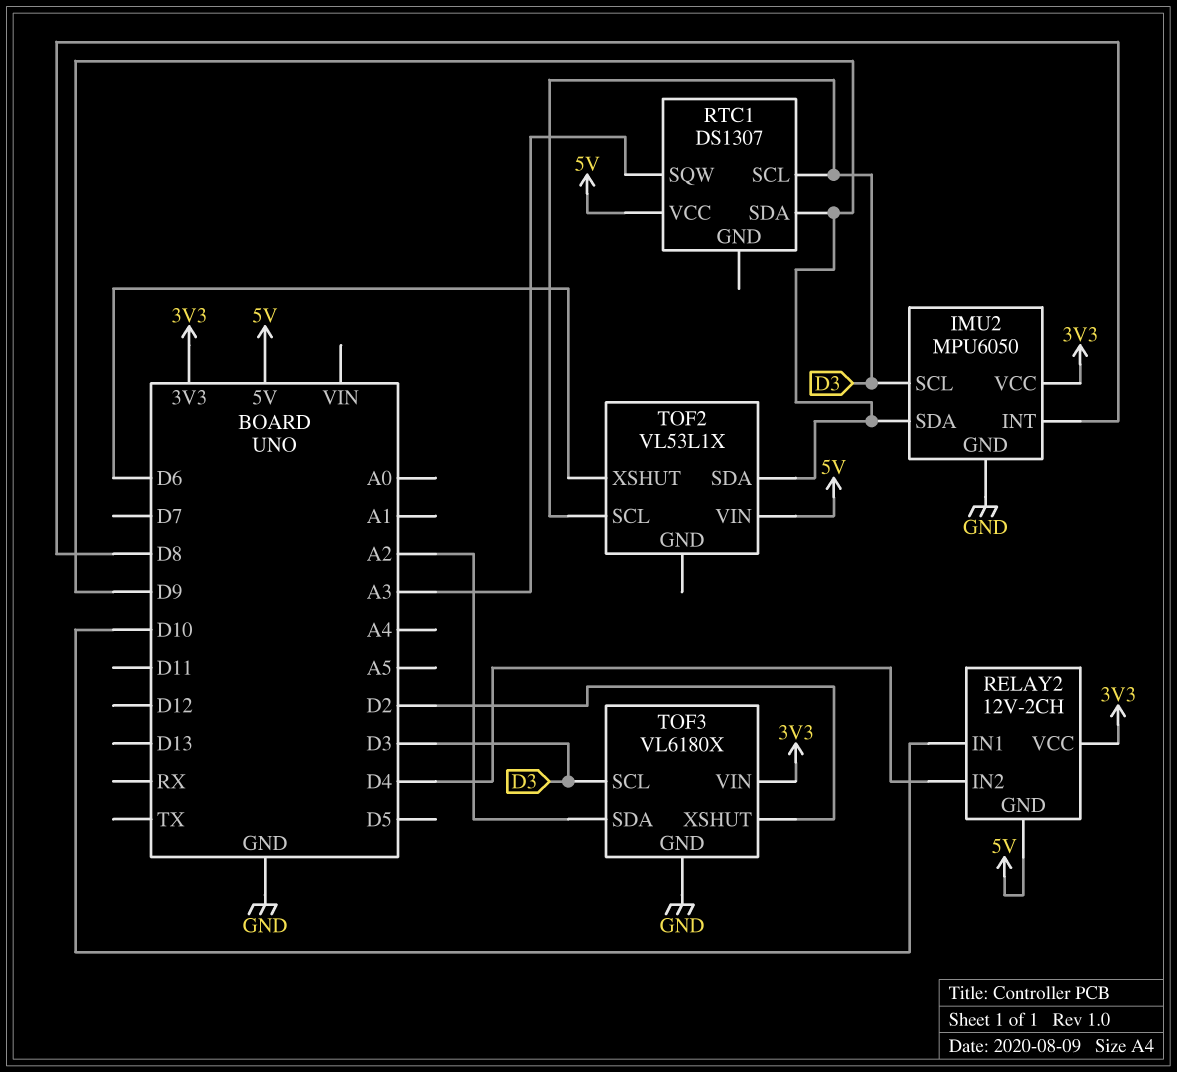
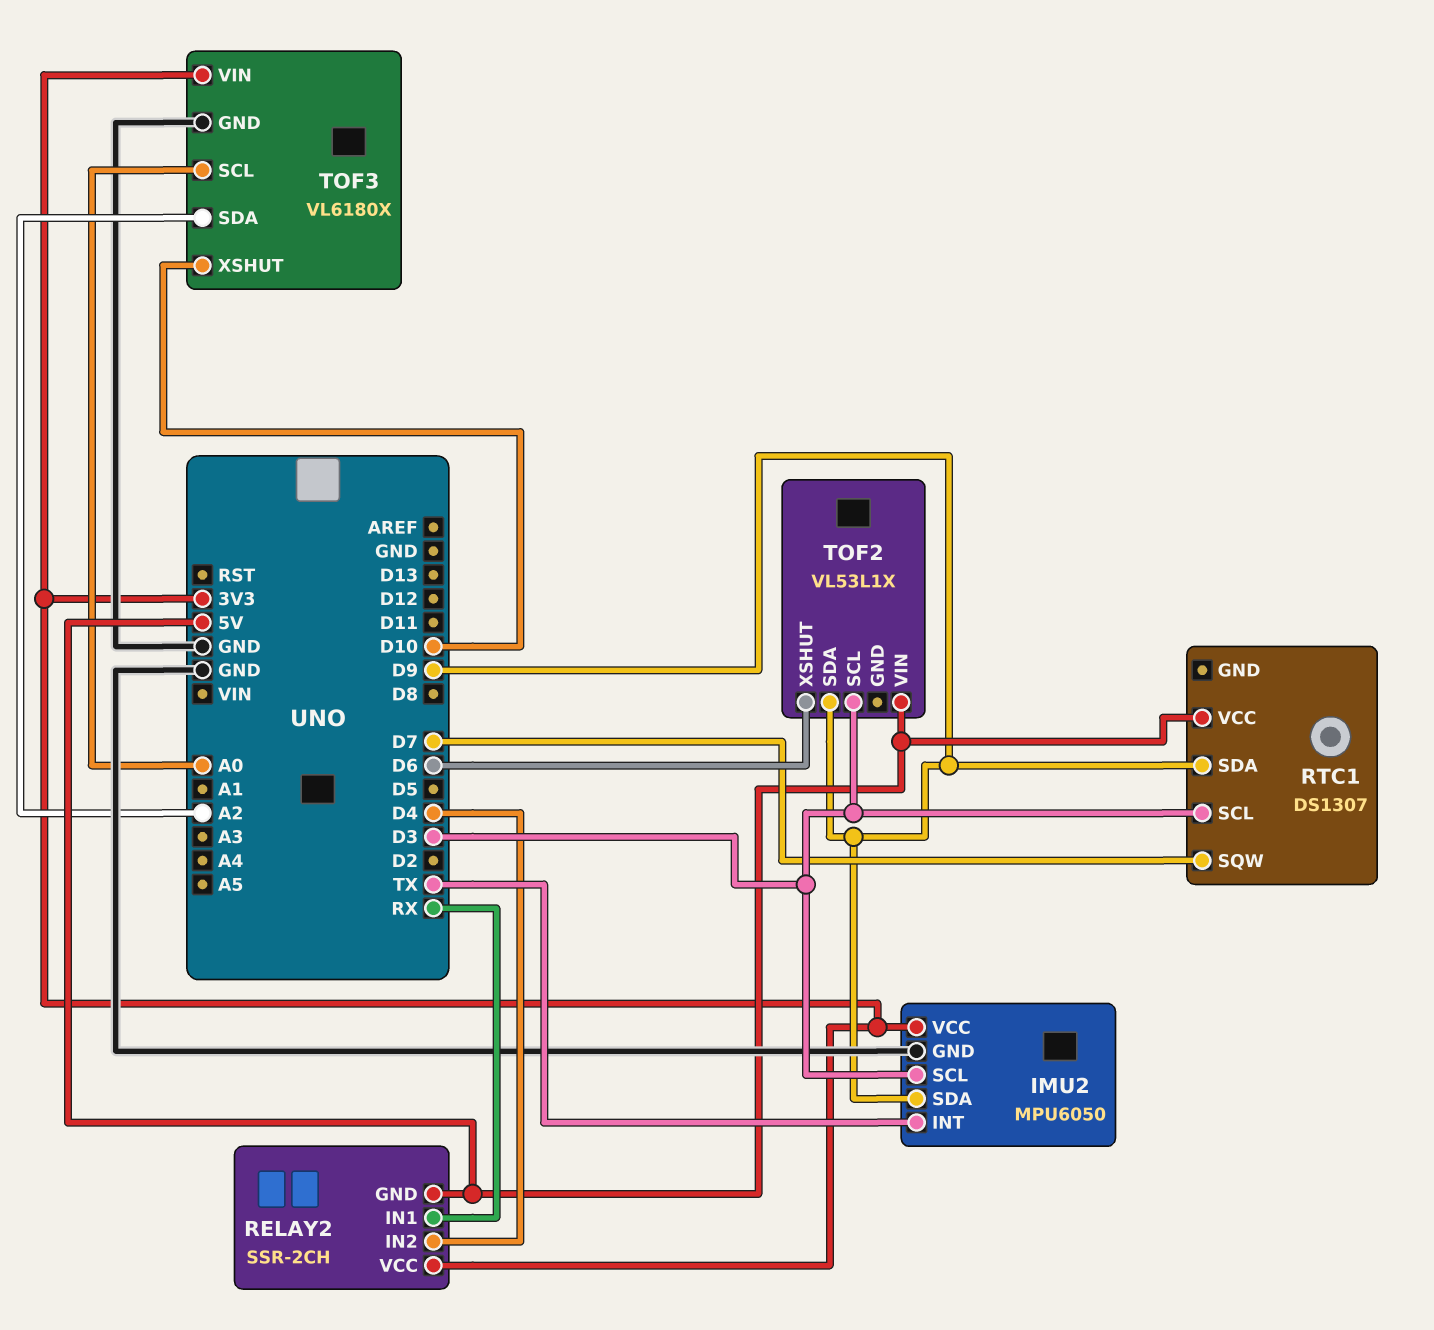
IMU2 pin INT: D8 -> TX
RELAY2: 12V-2CH -> SSR-2CH
RELAY2 pin IN1: D10 -> RX
RTC1 pin SQW: A3 -> D7
TOF3 pin SCL: D3 -> A0
TOF3 pin XSHUT: D2 -> D10

